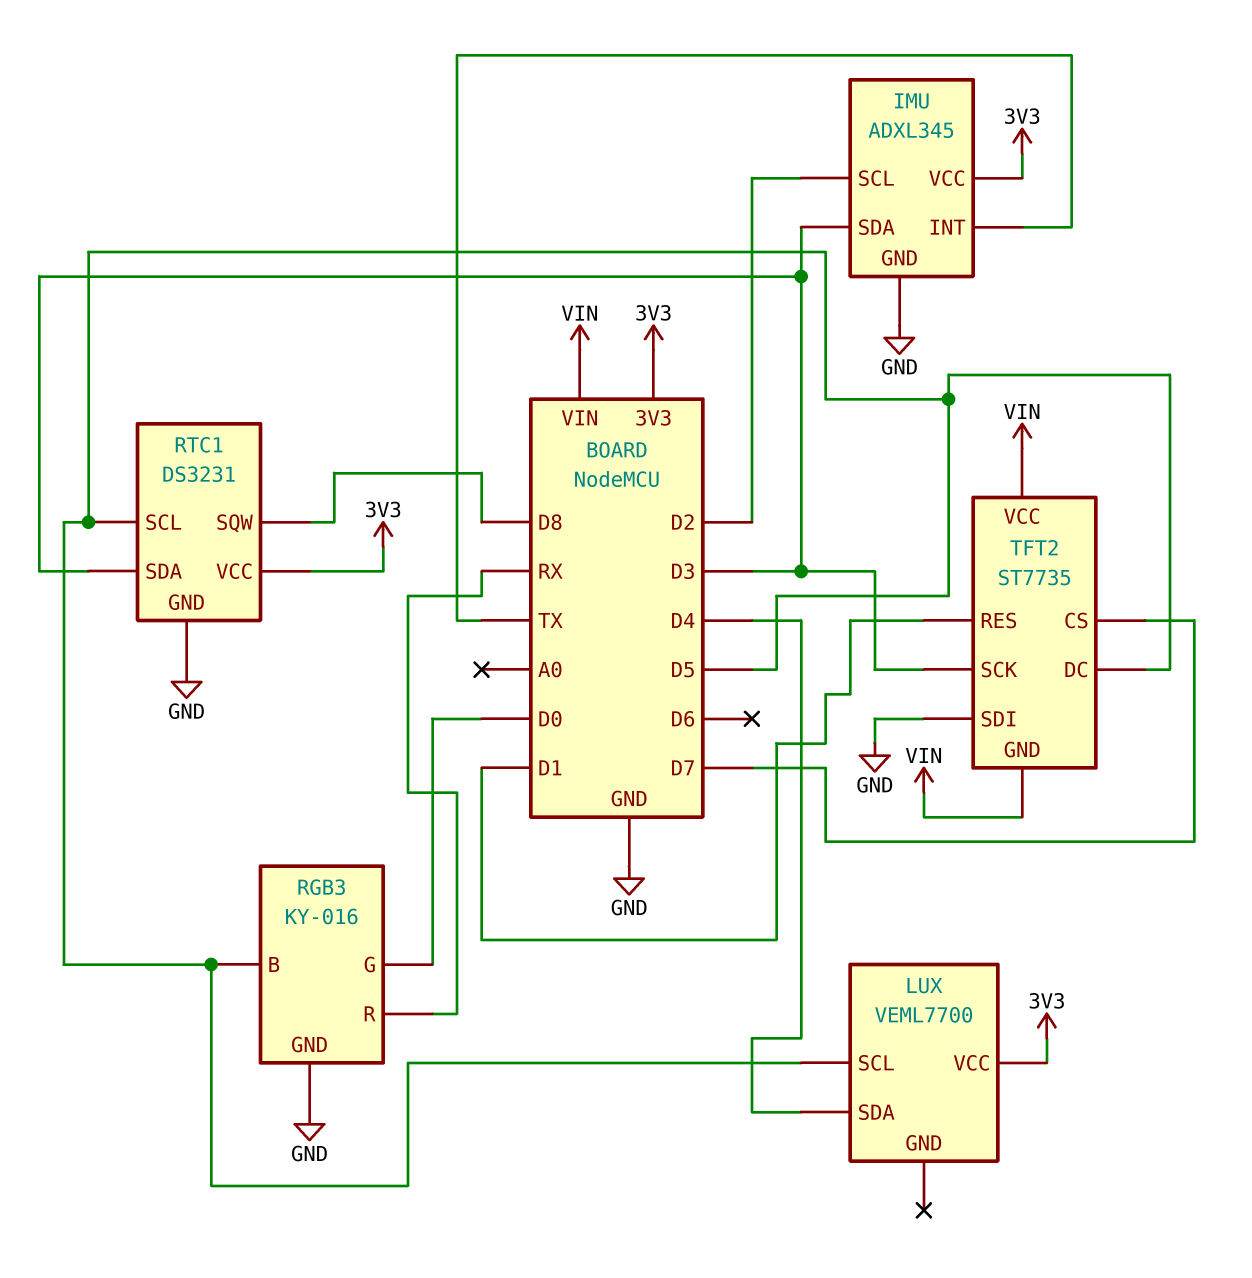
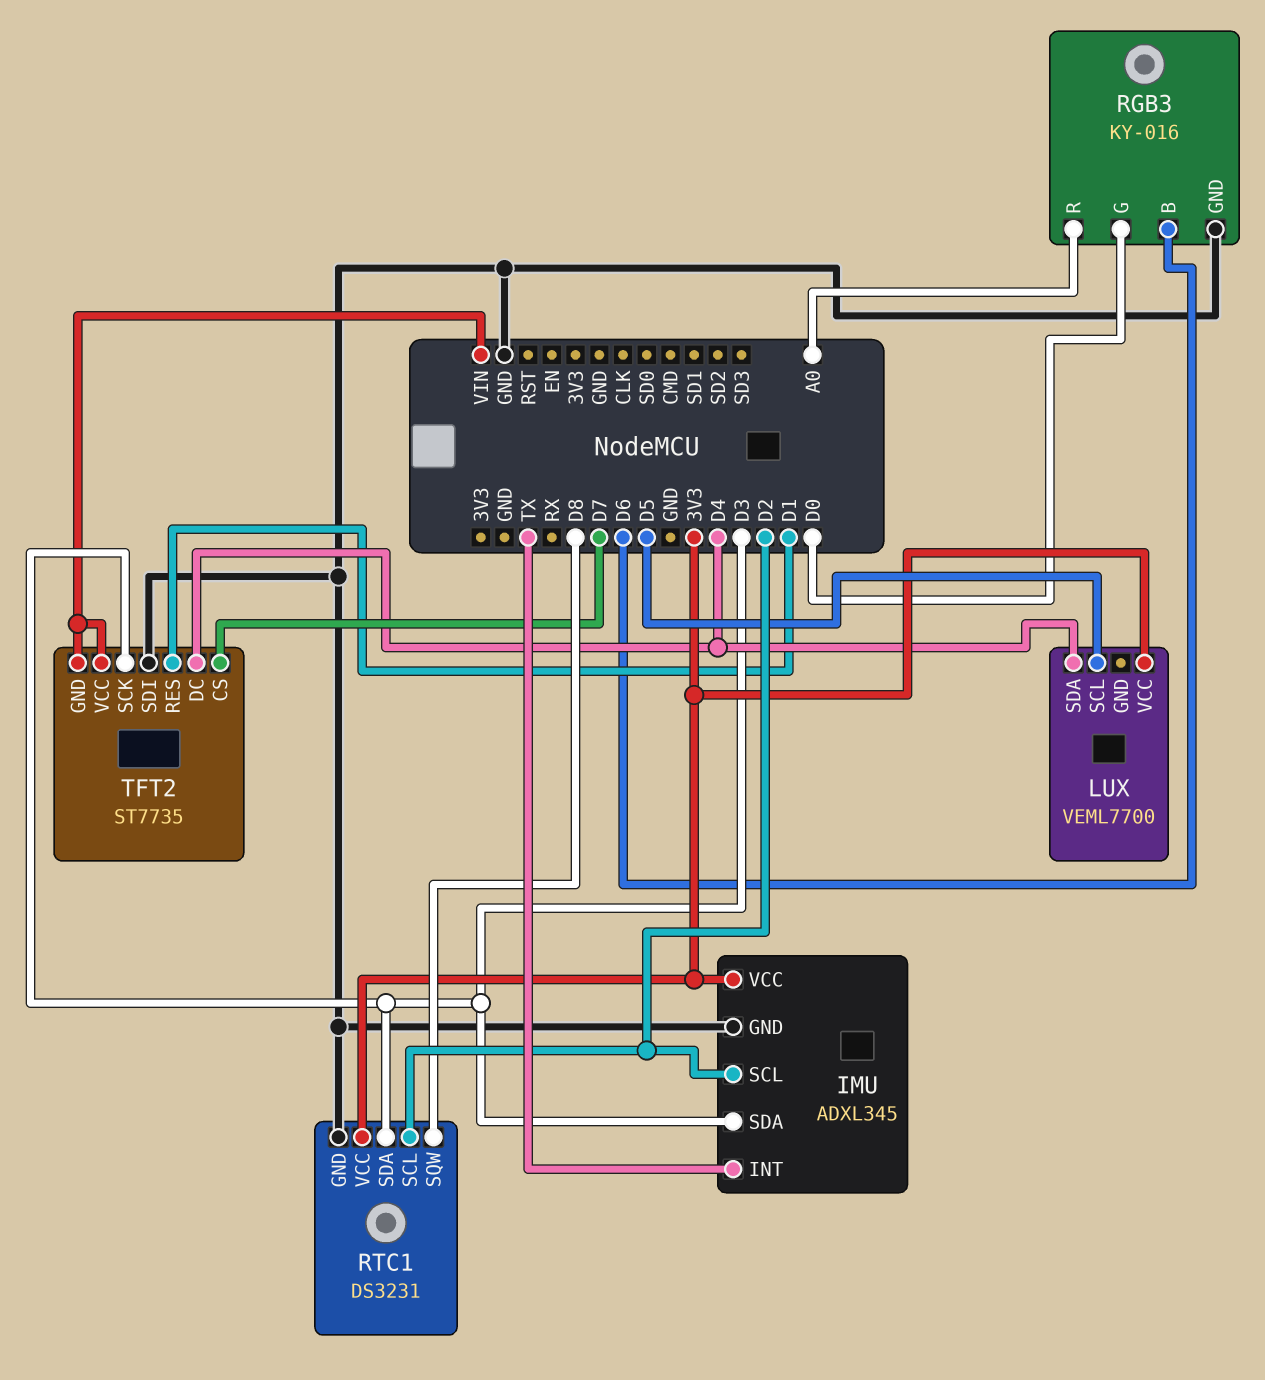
RGB3 pin B: D5 -> D6
RGB3 pin R: RX -> A0
RTC1 pin SCL: D5 -> D2
TFT2 pin DC: D5 -> D4

